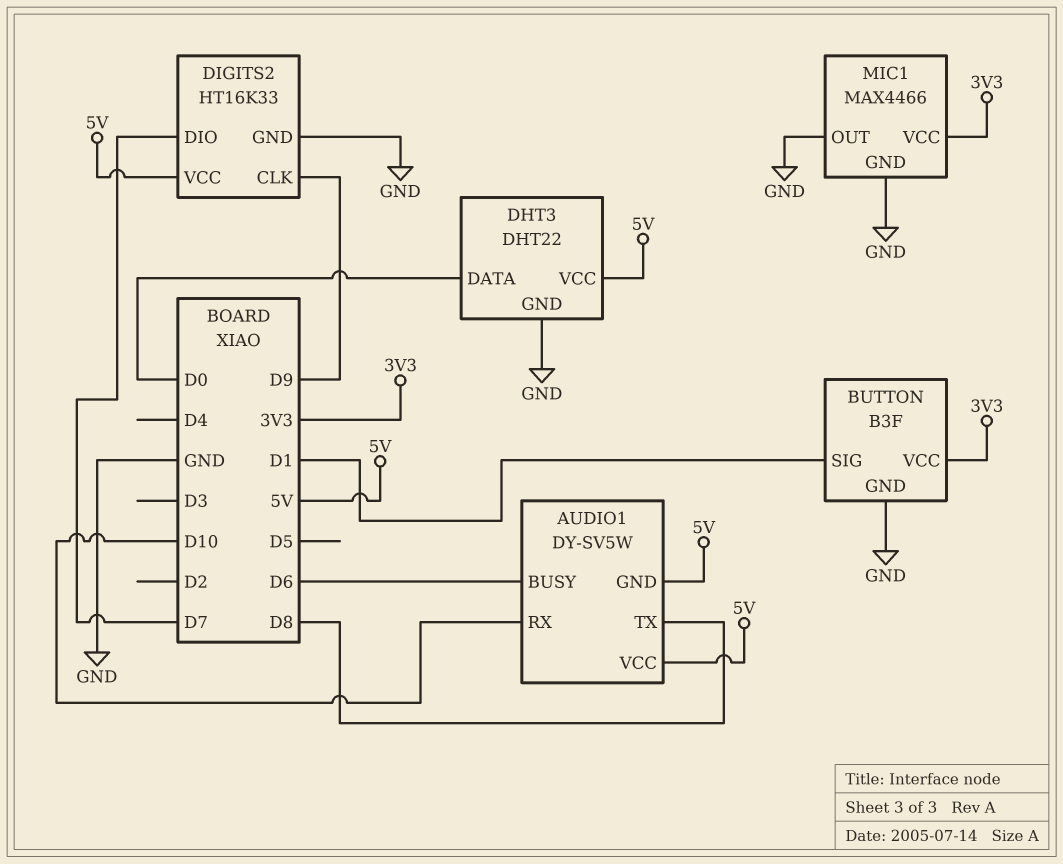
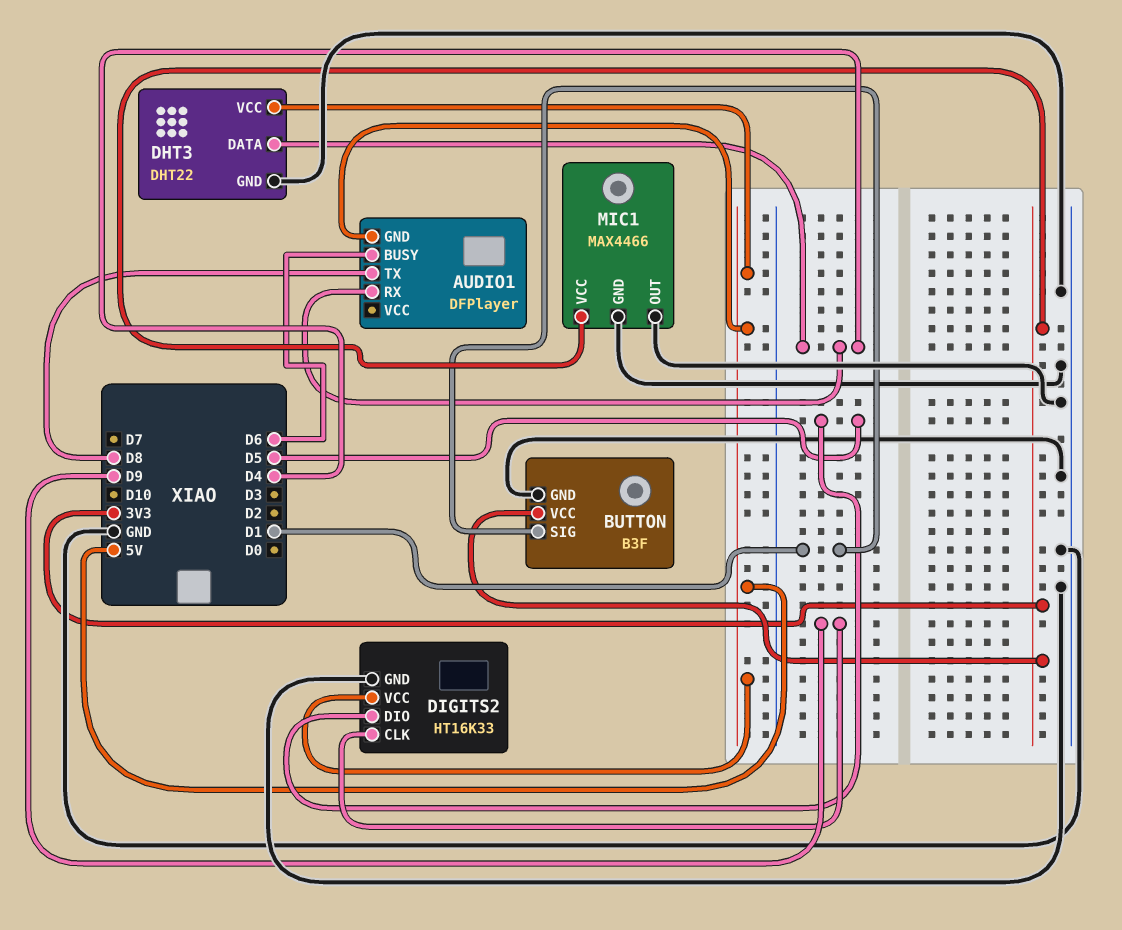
AUDIO1: DY-SV5W -> DFPlayer
AUDIO1 pin RX: D10 -> D4
AUDIO1 pin VCC: 5V -> none
DHT3 pin DATA: D0 -> D4
DIGITS2 pin DIO: D7 -> D5

